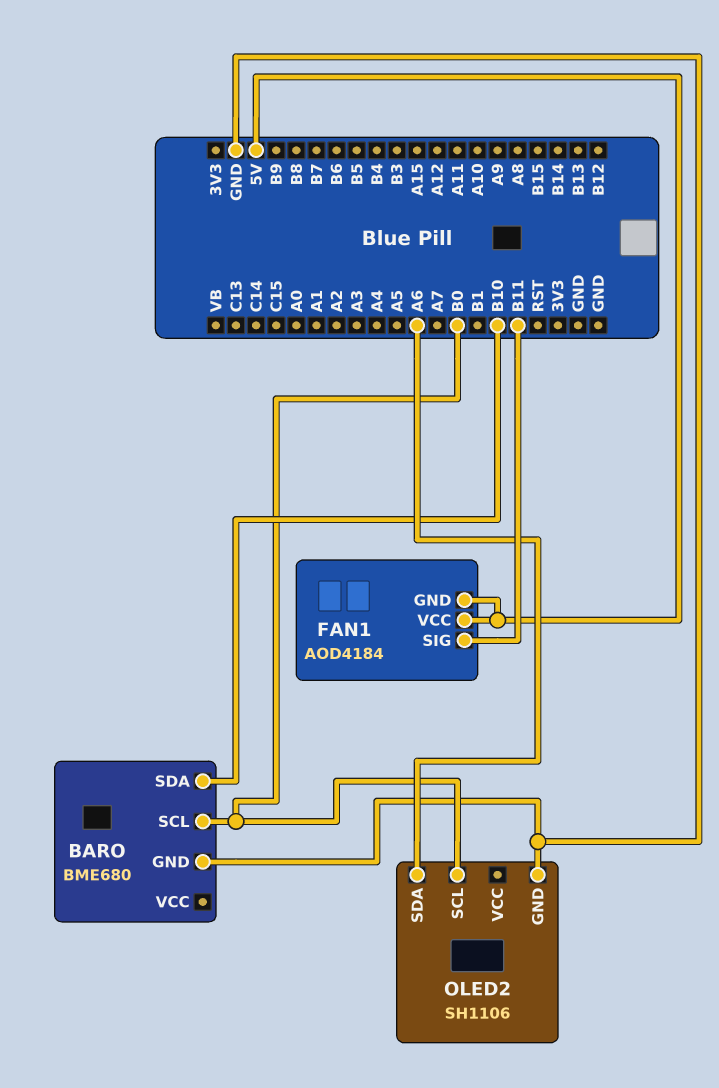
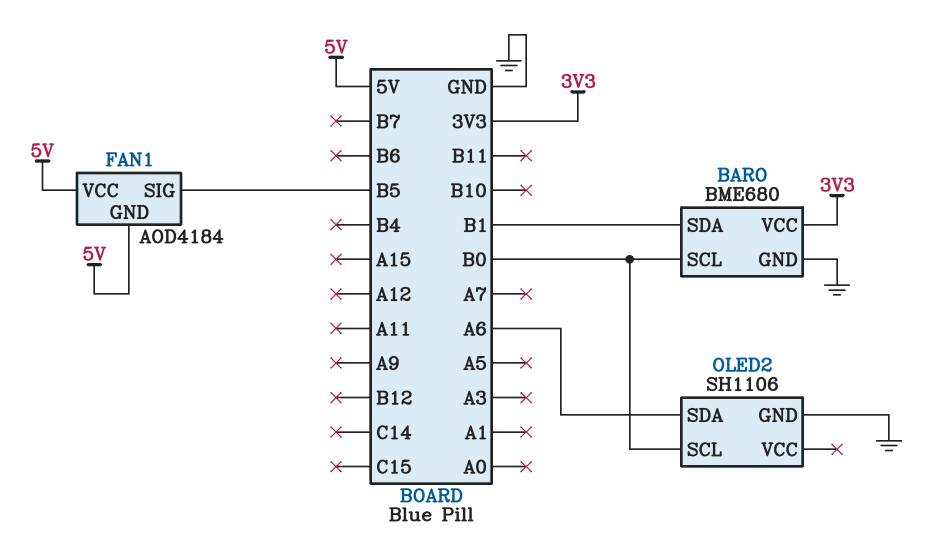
BARO pin SDA: B10 -> B1
BARO pin VCC: none -> 3V3
FAN1 pin SIG: B11 -> B5

